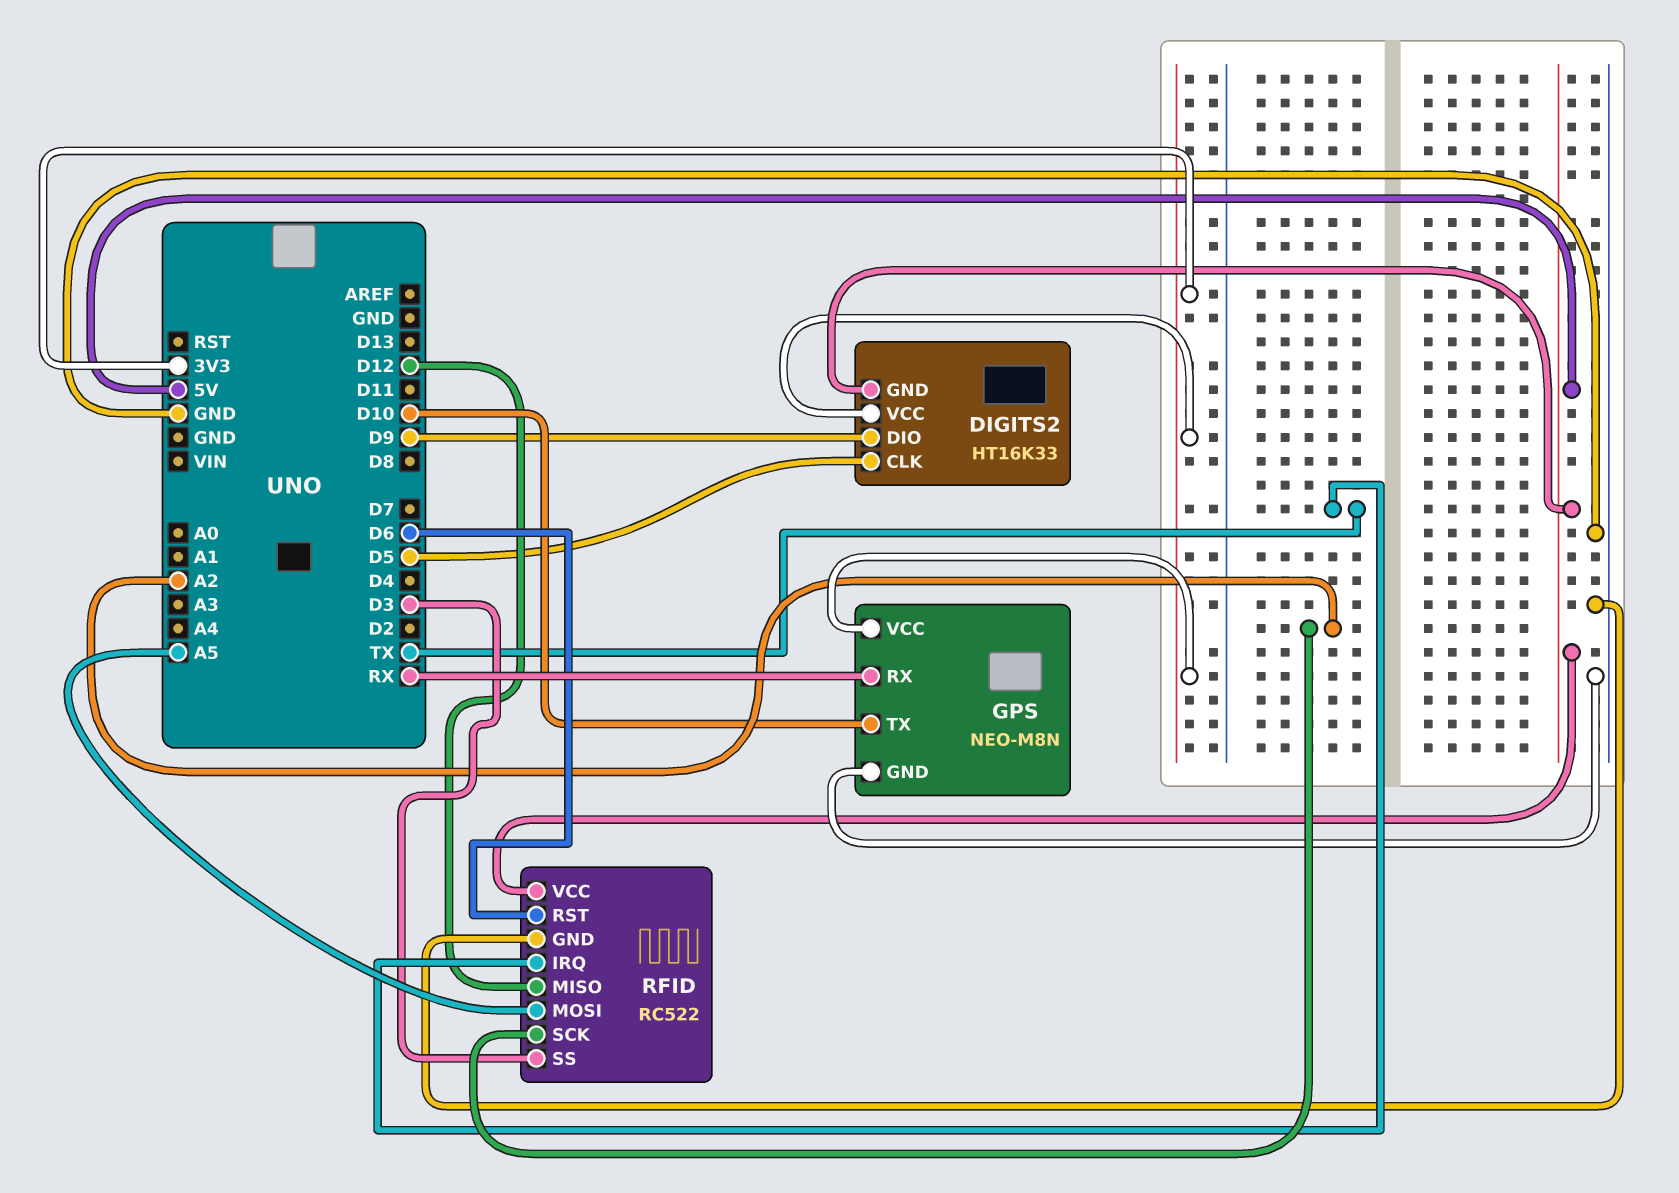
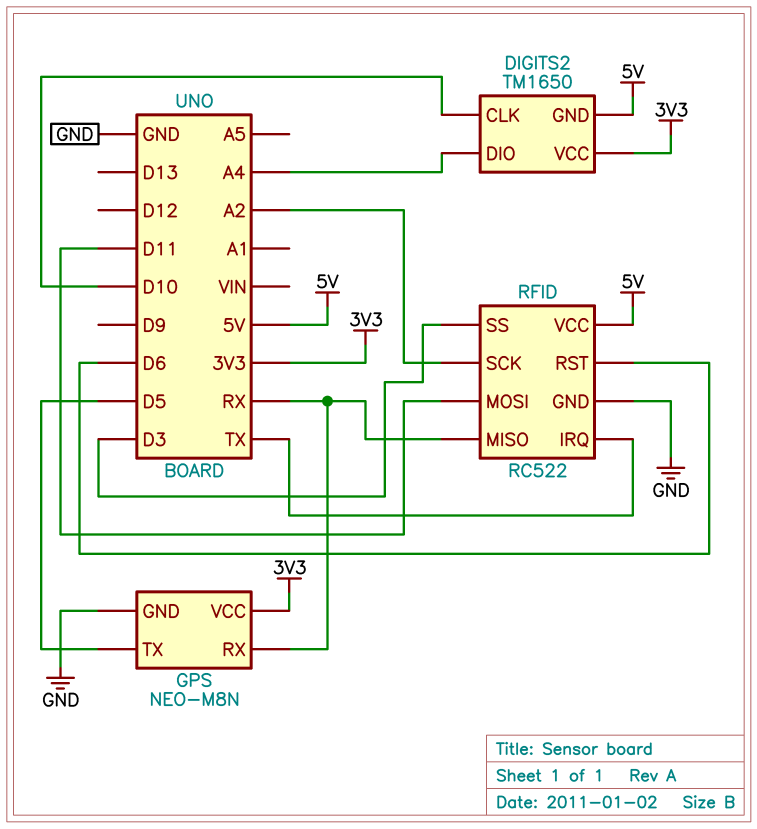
DIGITS2: HT16K33 -> TM1650
DIGITS2 pin CLK: D5 -> D10
DIGITS2 pin DIO: D9 -> A4
GPS pin TX: D10 -> D5
RFID pin MISO: D12 -> RX
RFID pin MOSI: A5 -> D11

